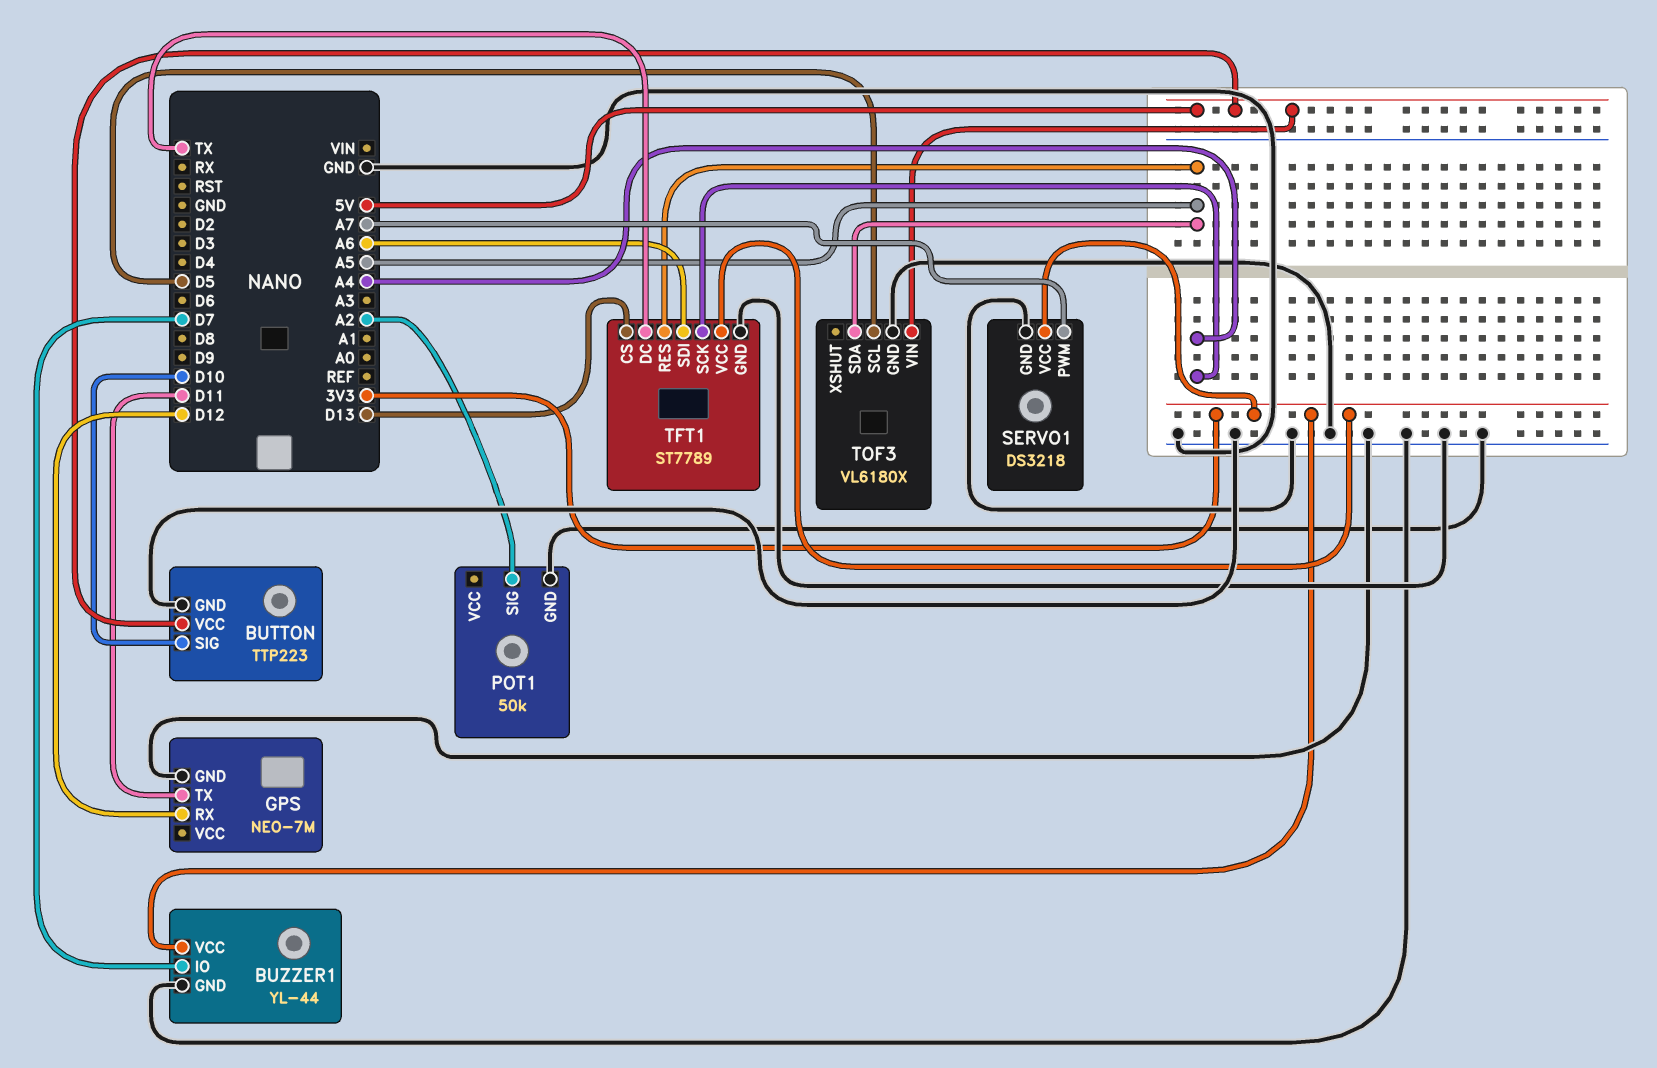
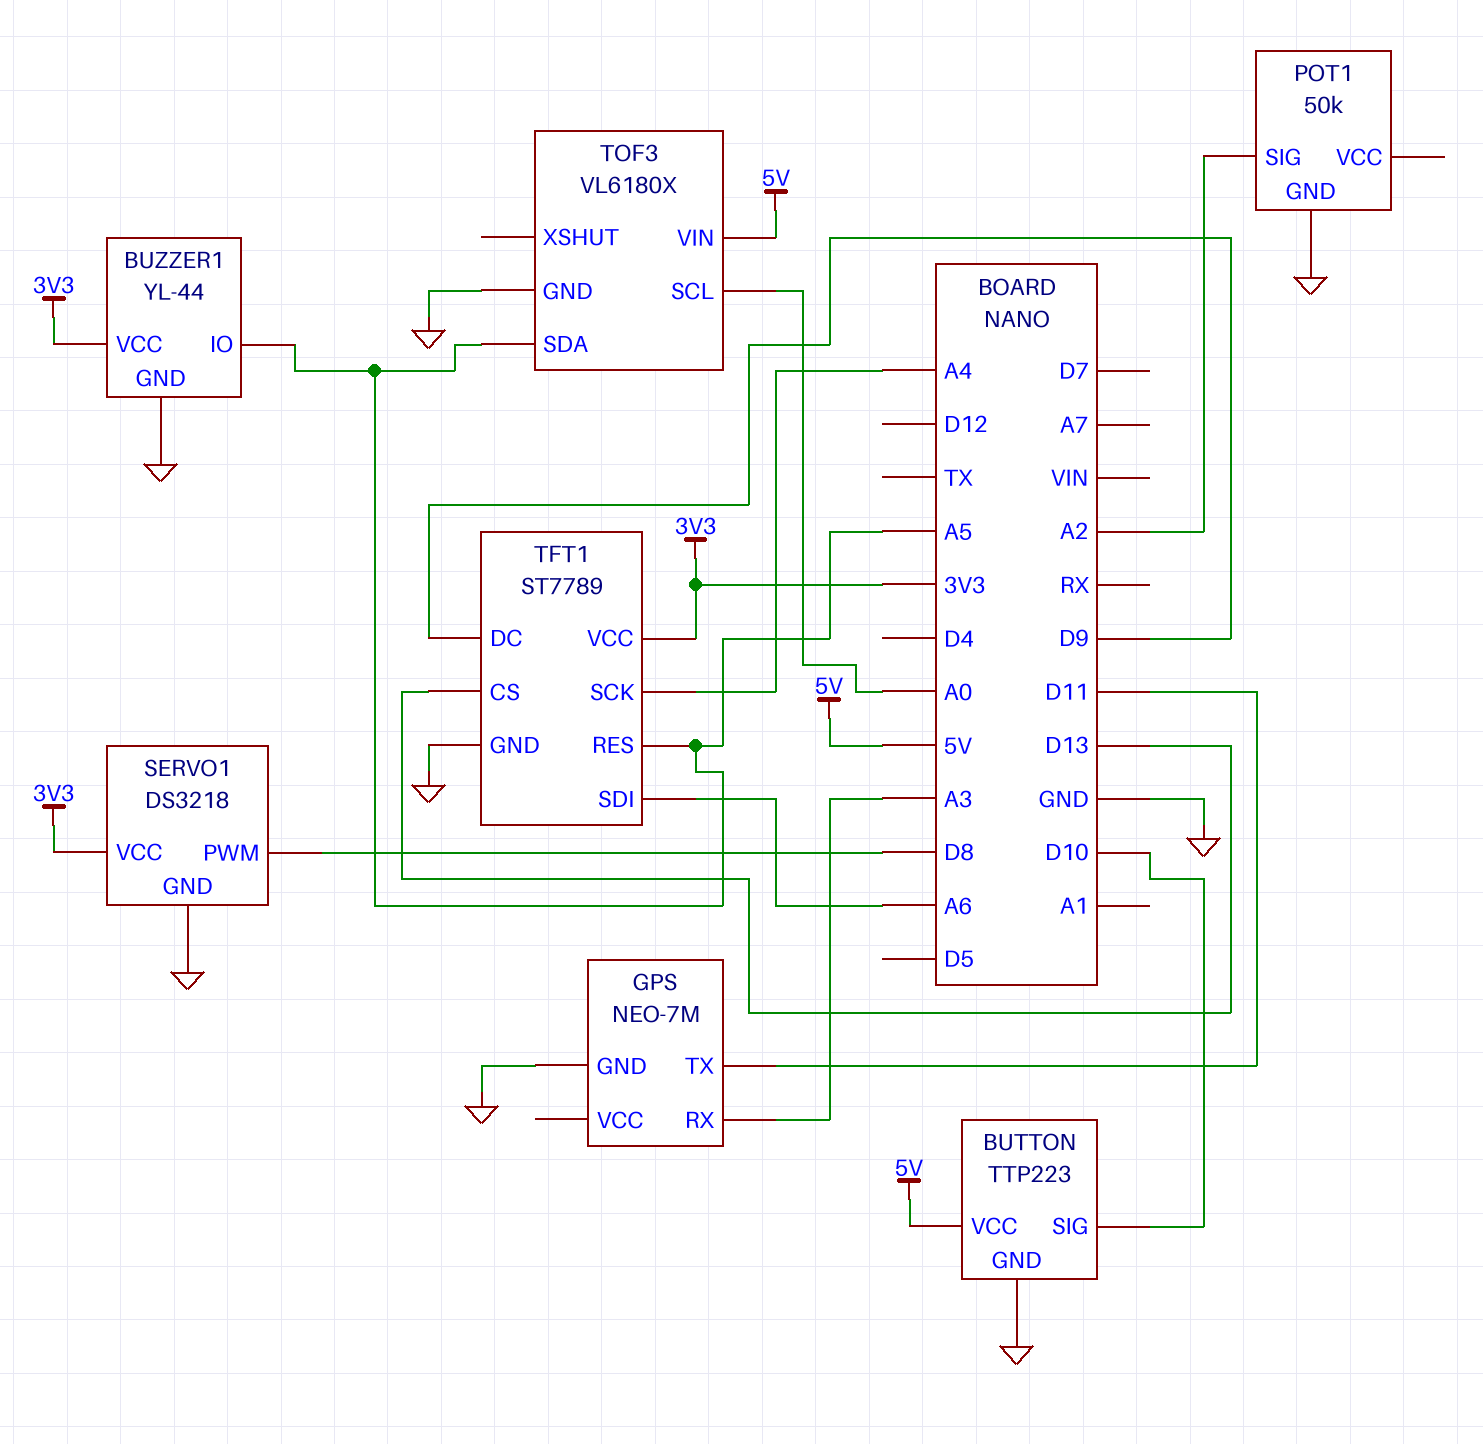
BUZZER1 pin IO: D7 -> A5
GPS pin RX: D12 -> A3
SERVO1 pin PWM: A7 -> D8
TFT1 pin DC: TX -> D9
TOF3 pin SCL: D5 -> A0

